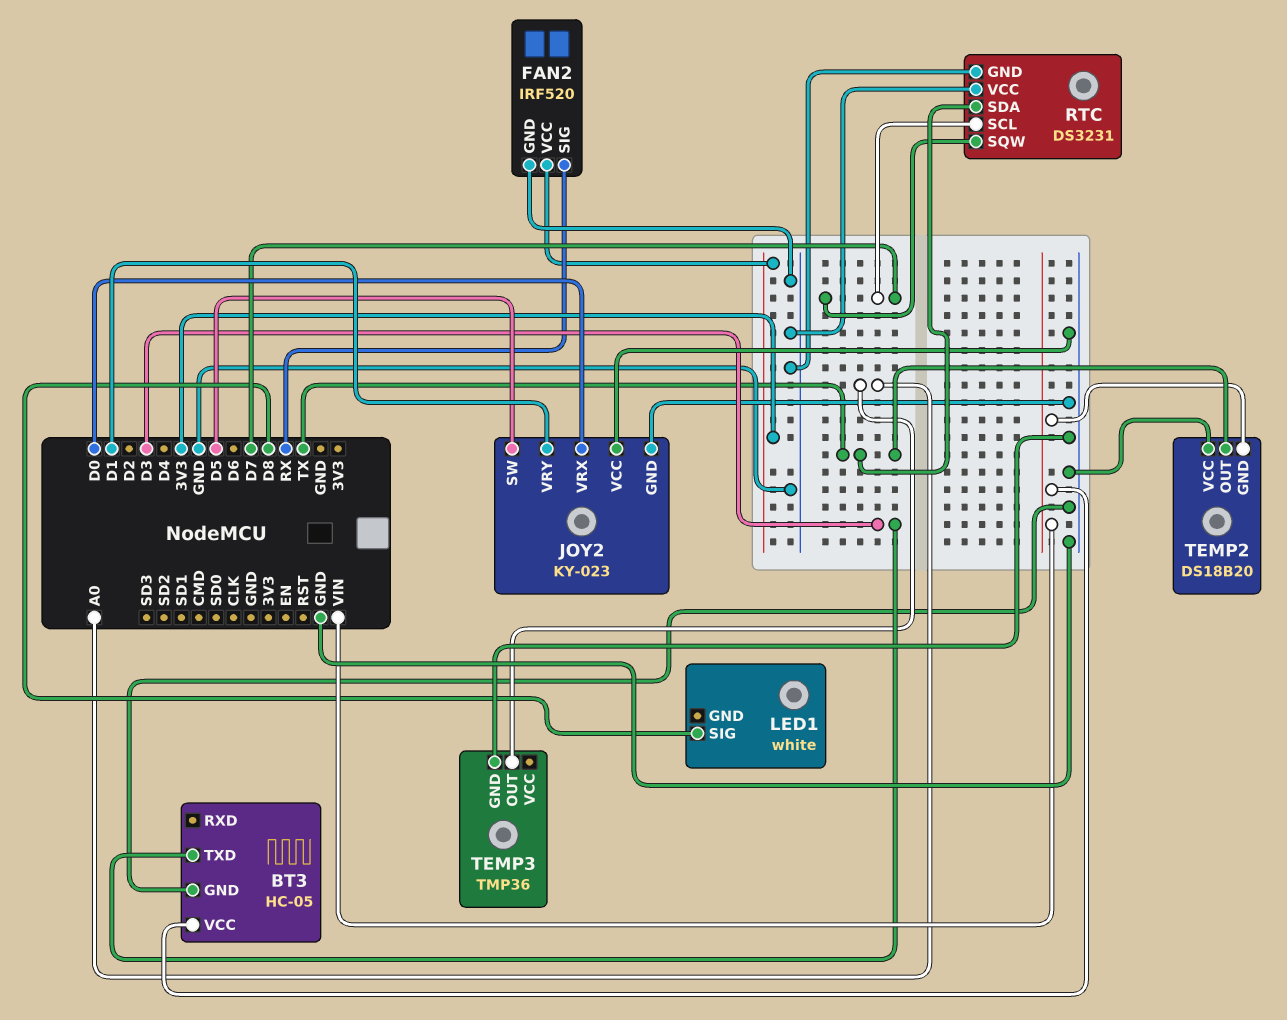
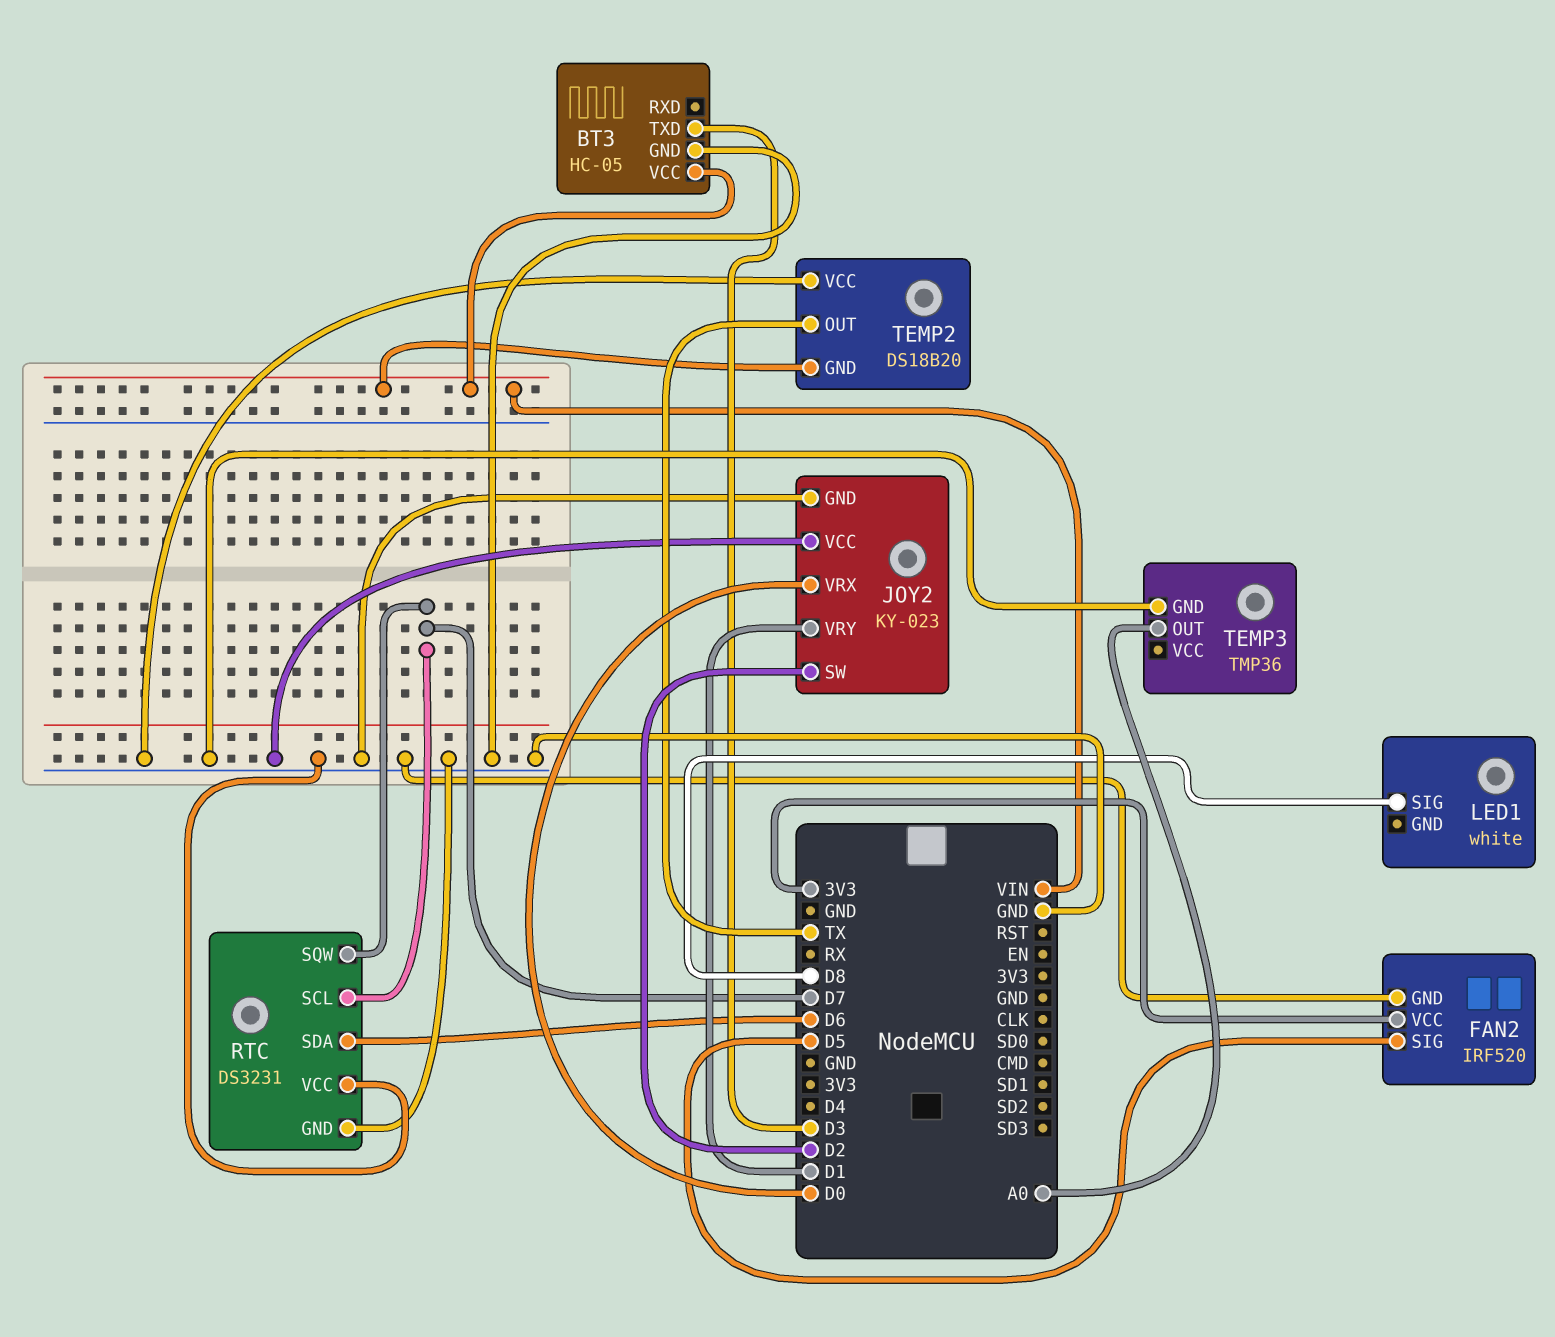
FAN2 pin SIG: RX -> D5
JOY2 pin SW: D5 -> D2
RTC pin SDA: TX -> D6

